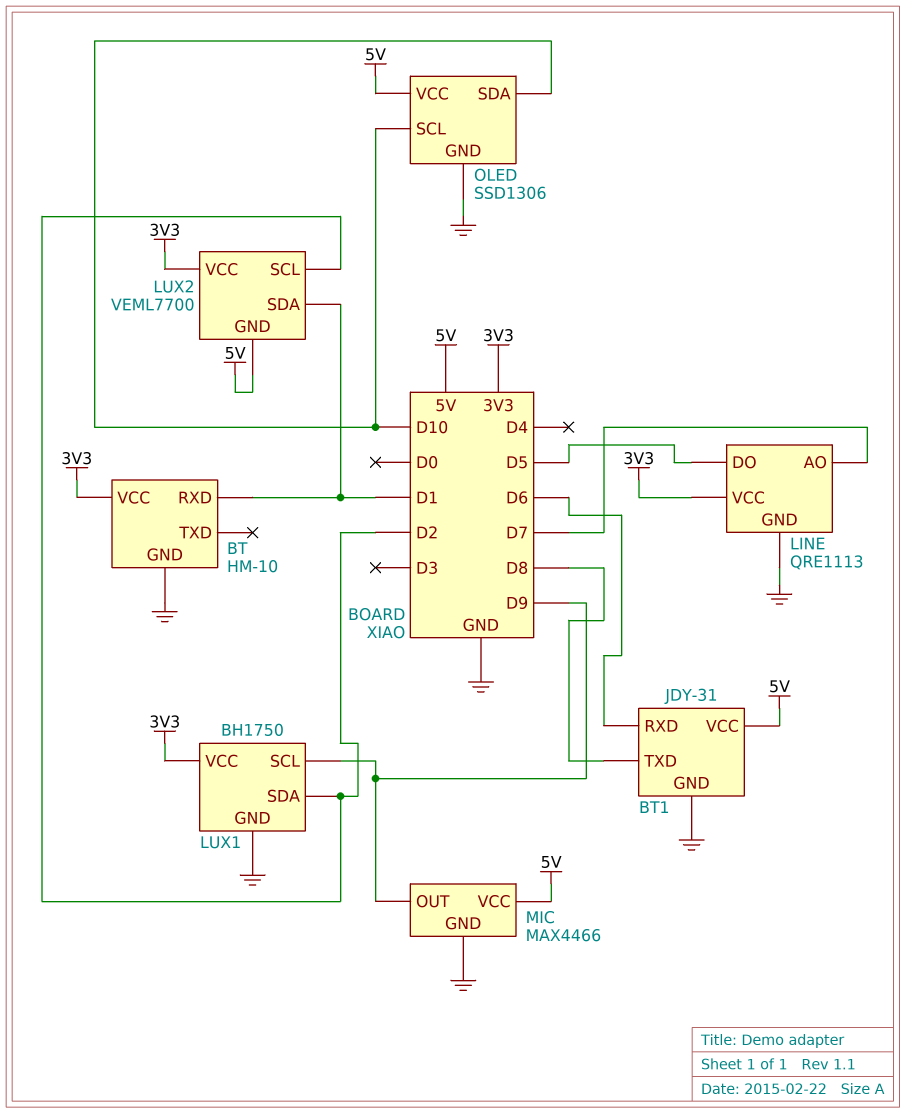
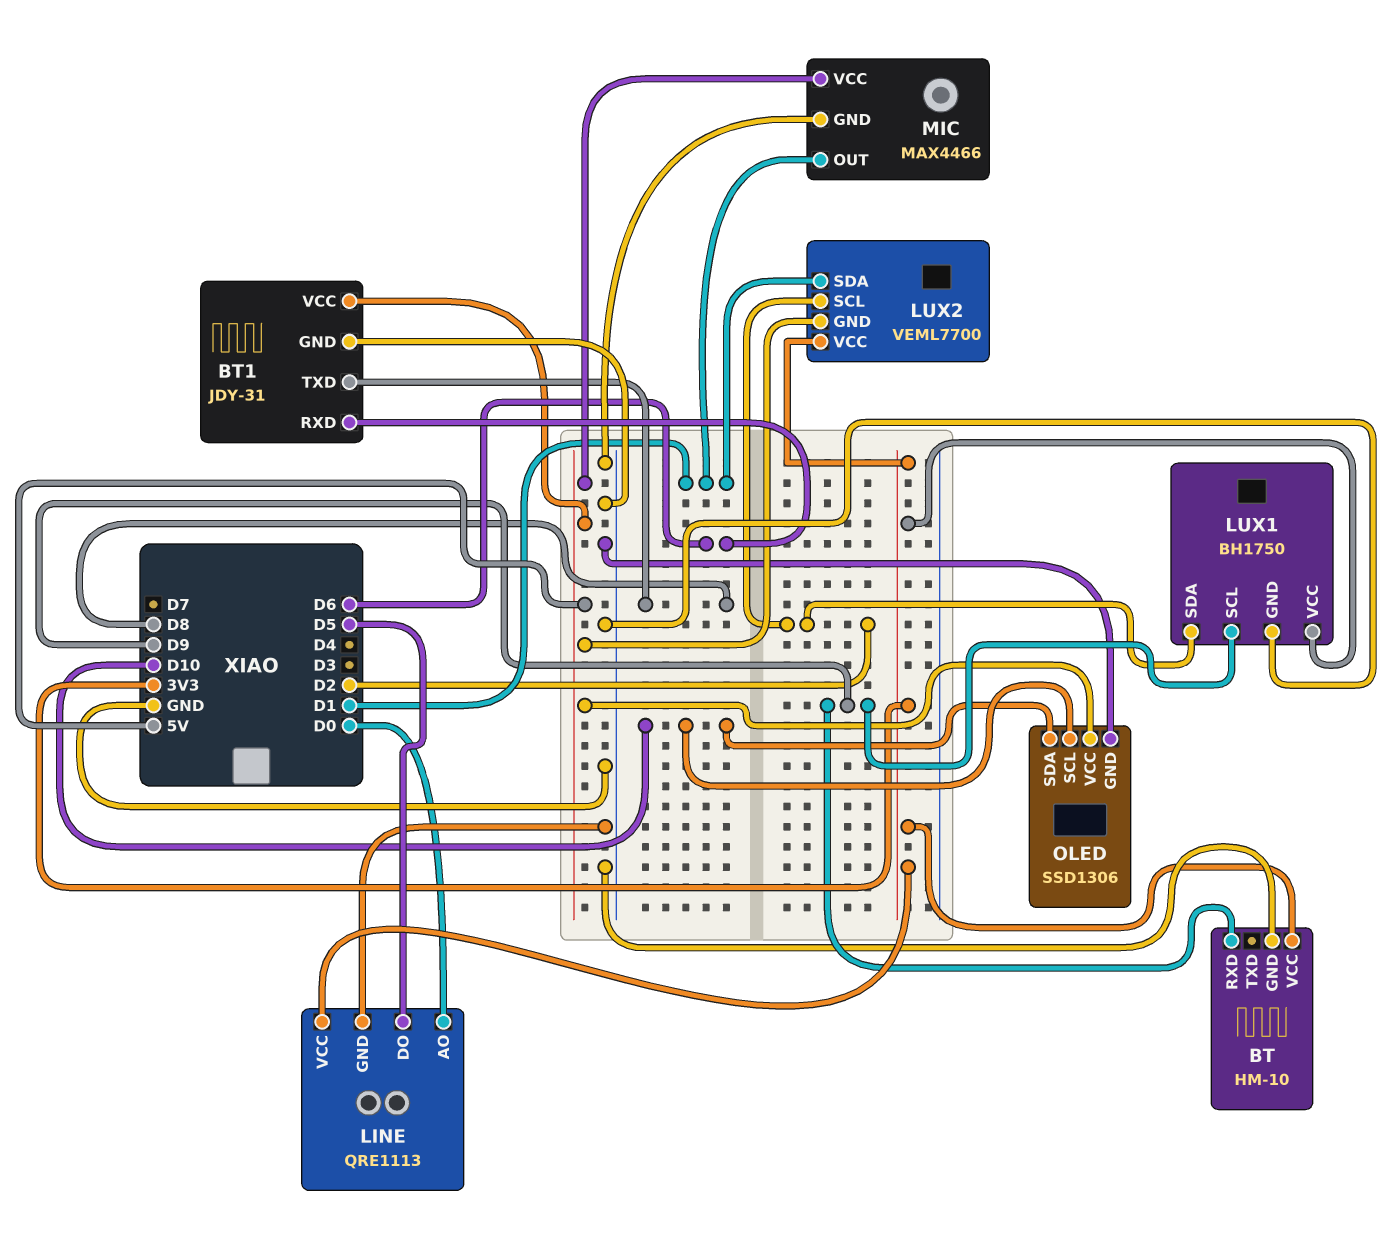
BT pin RXD: D1 -> D9
LINE pin AO: D7 -> D0
MIC pin OUT: D9 -> D1

